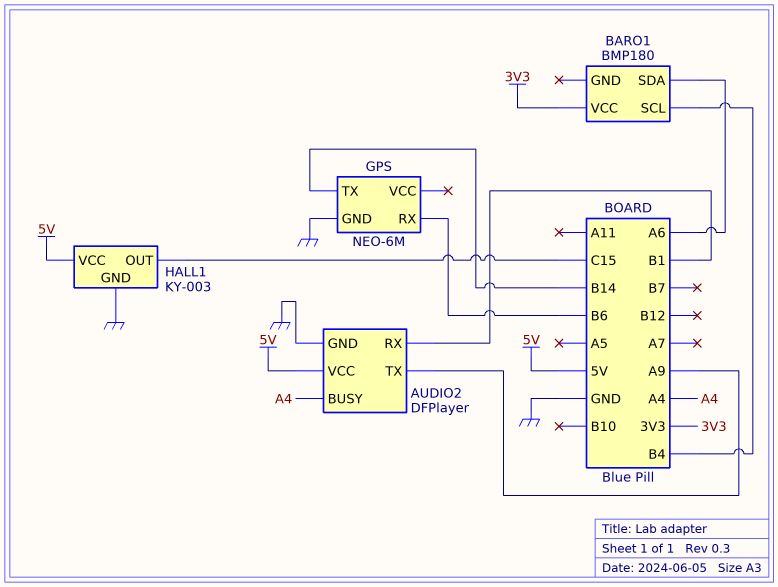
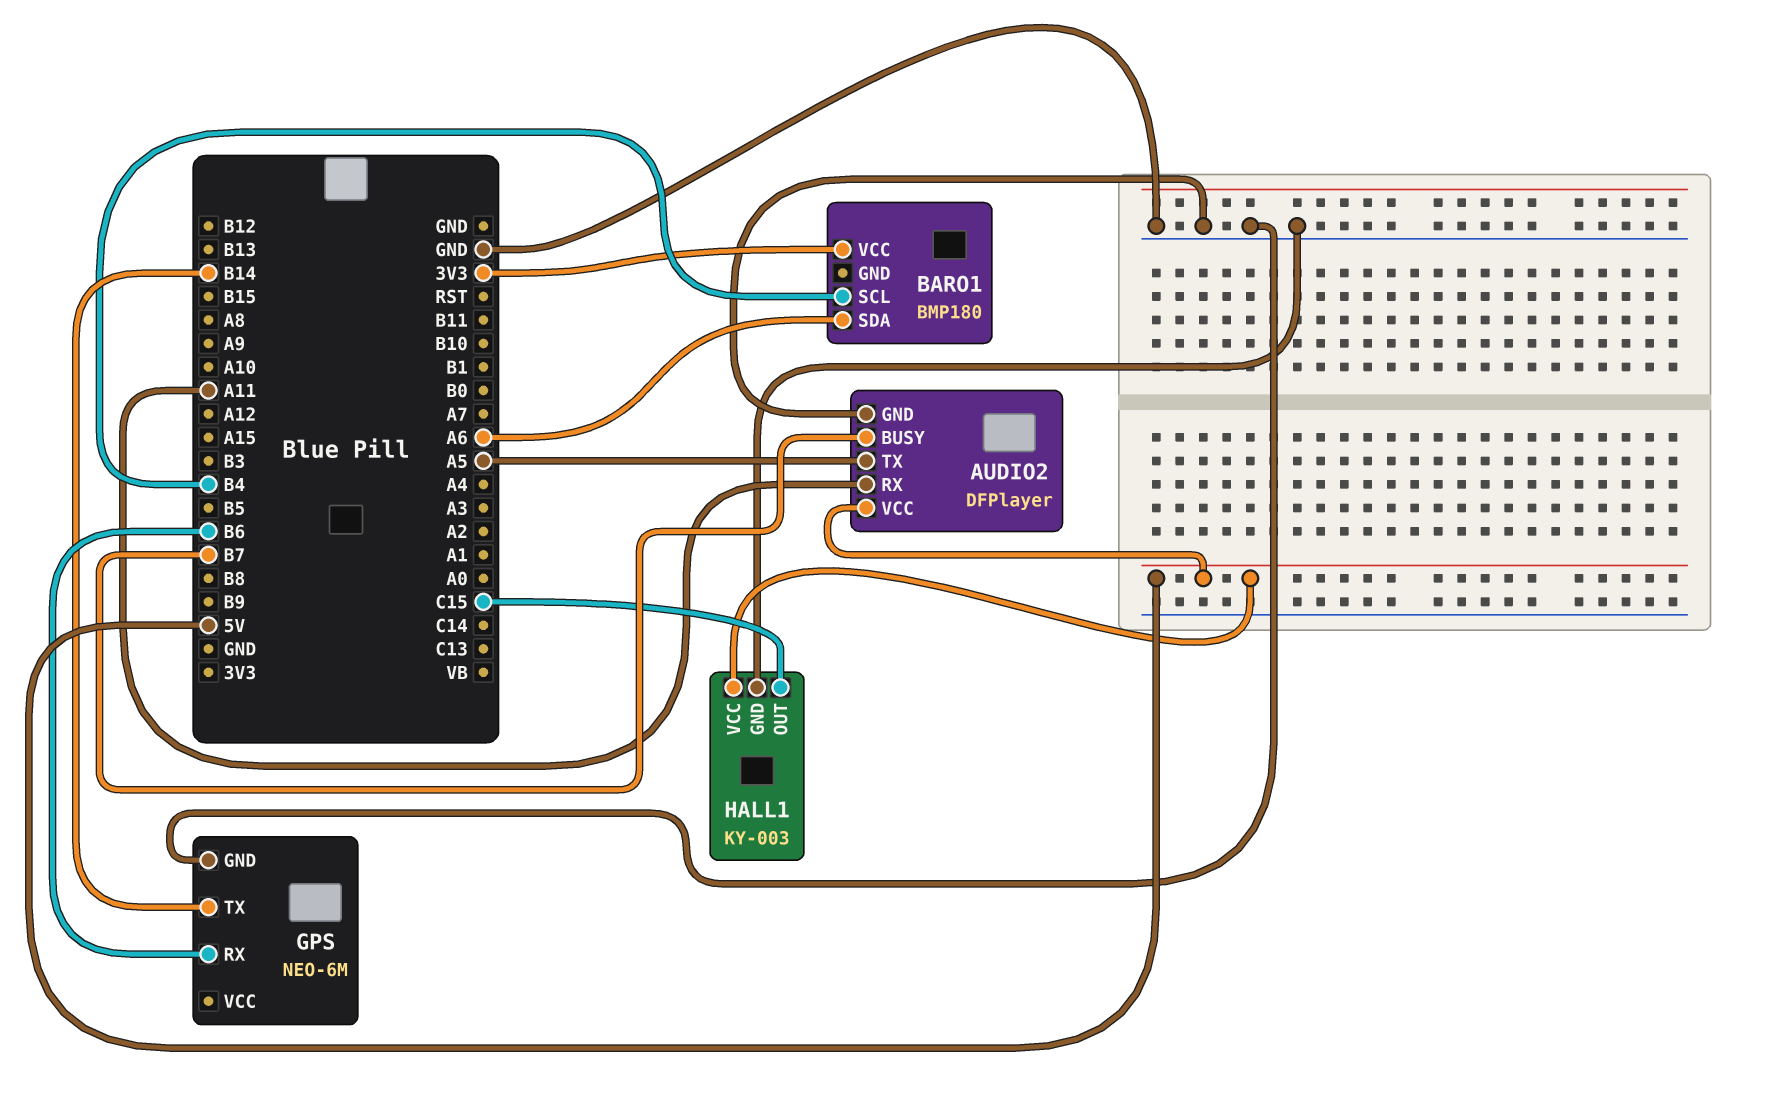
AUDIO2 pin BUSY: A4 -> B7
AUDIO2 pin RX: B1 -> A11
AUDIO2 pin TX: A9 -> A5

